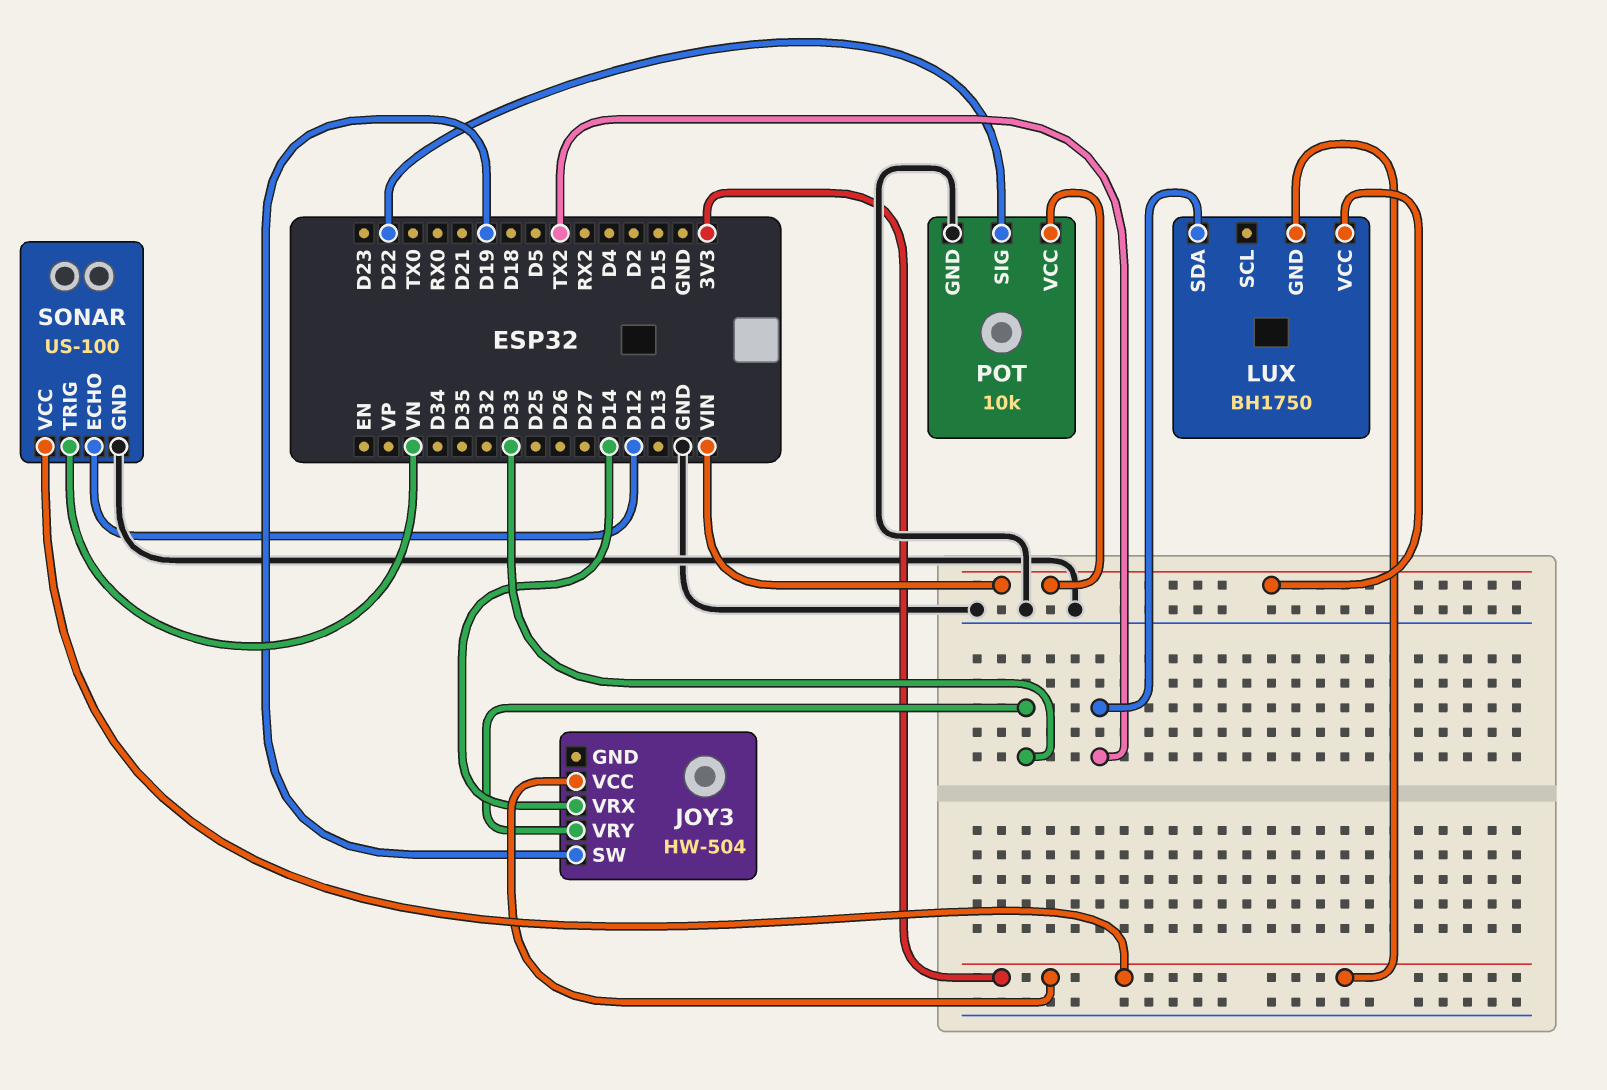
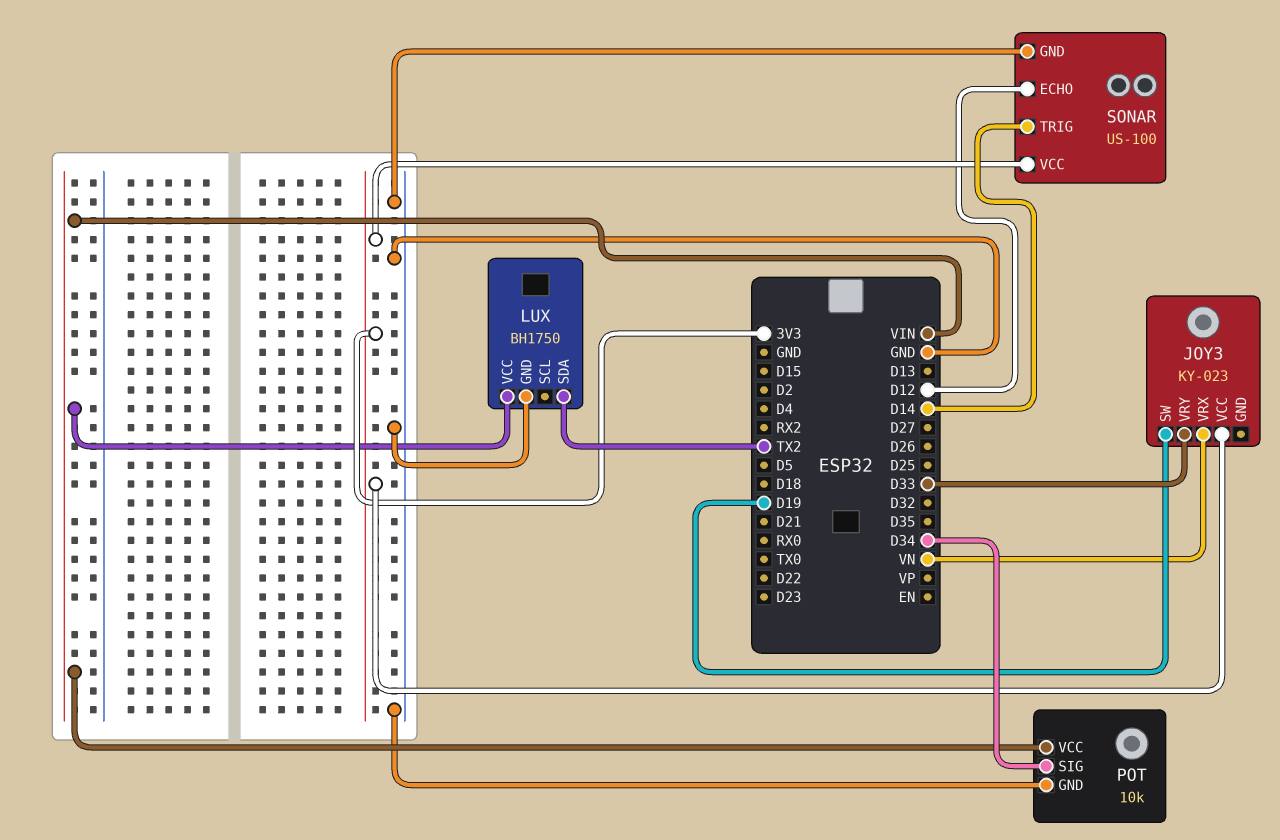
JOY3: HW-504 -> KY-023
JOY3 pin VRX: D14 -> VN
LUX pin GND: 3V3 -> GND
POT pin SIG: D22 -> D34
SONAR pin TRIG: VN -> D14

